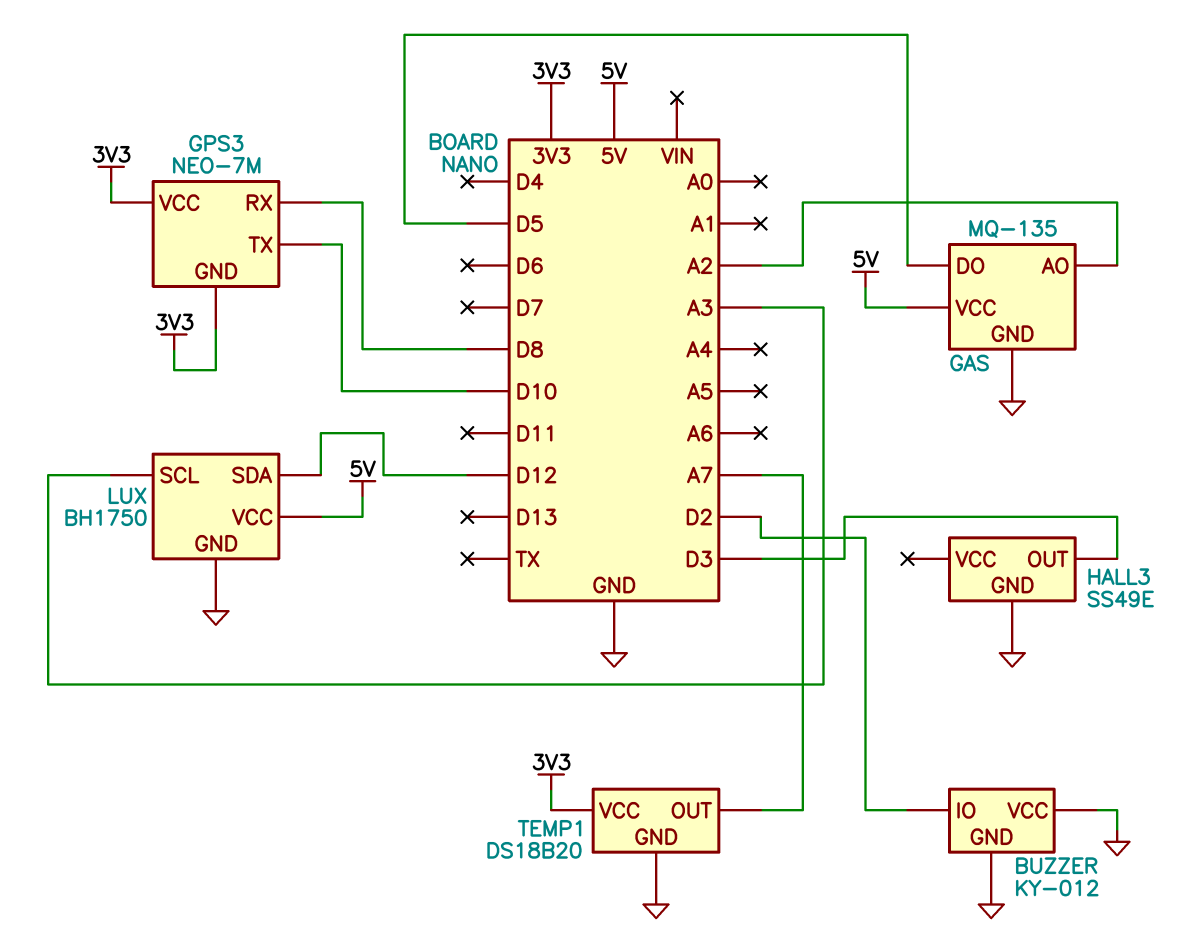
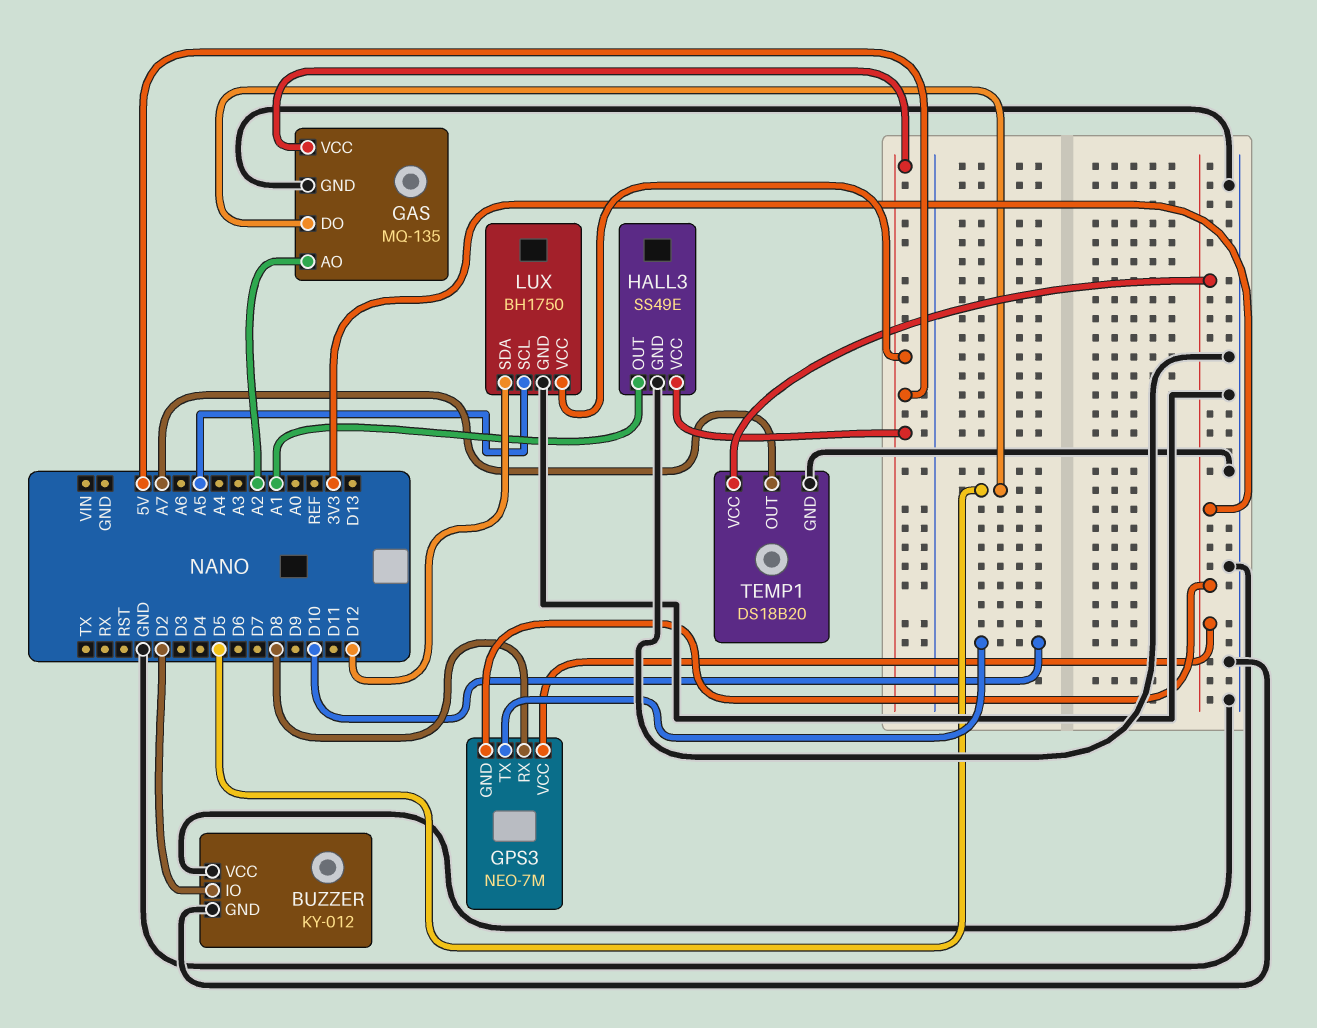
HALL3 pin OUT: D3 -> A1
HALL3 pin VCC: none -> 5V
LUX pin SCL: A3 -> A5

